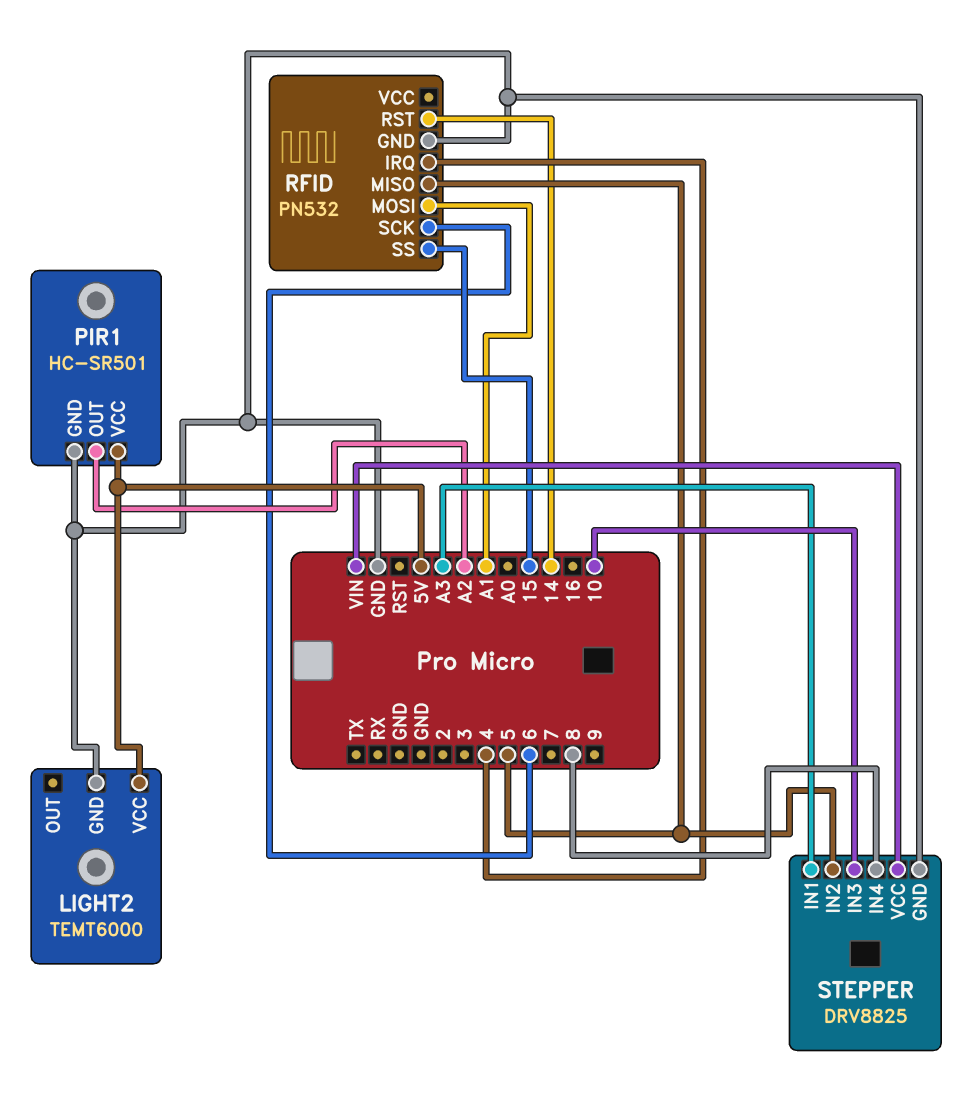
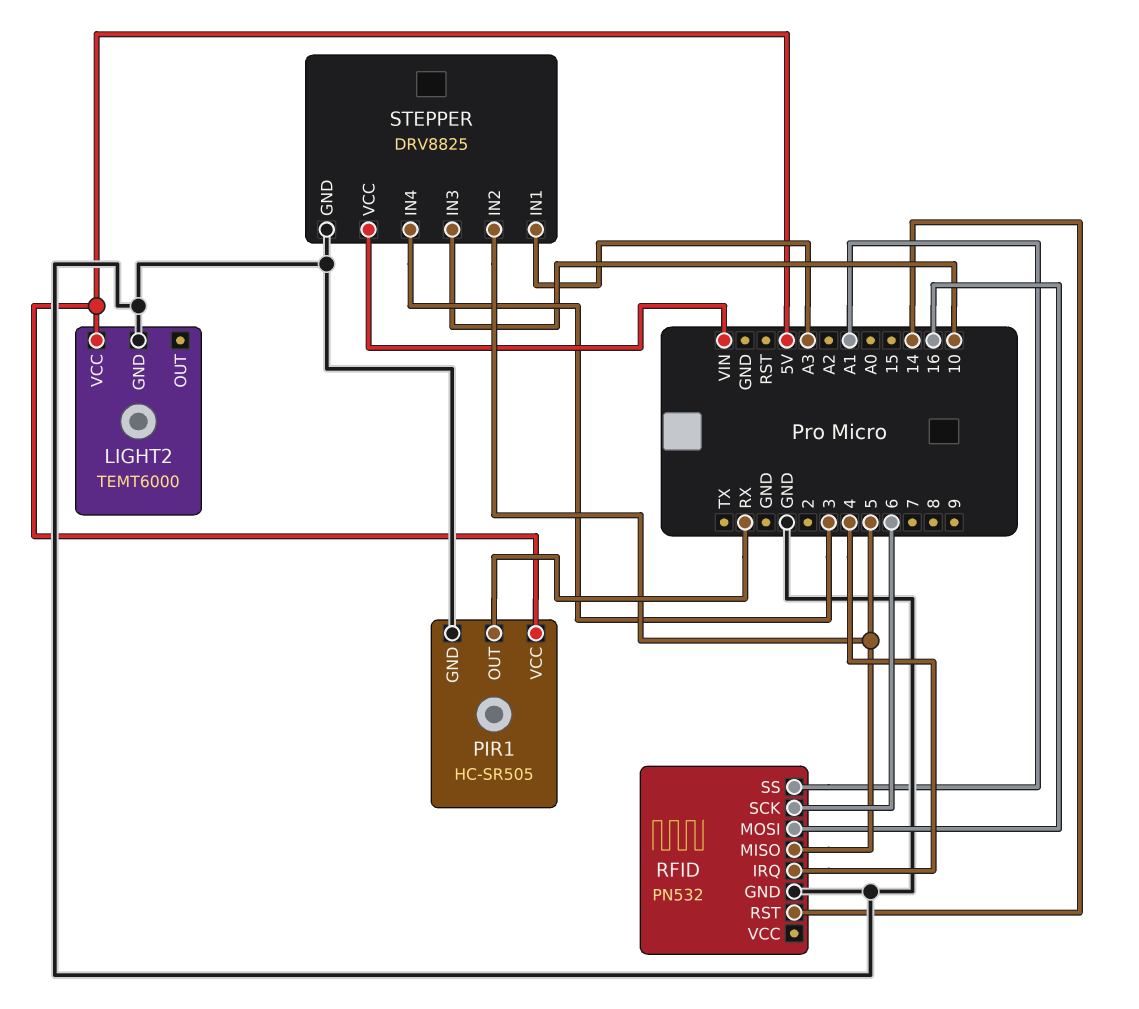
PIR1: HC-SR501 -> HC-SR505
PIR1 pin OUT: A2 -> RX
RFID pin MOSI: A1 -> 16
RFID pin SS: 15 -> A1
STEPPER pin IN4: 8 -> 3

